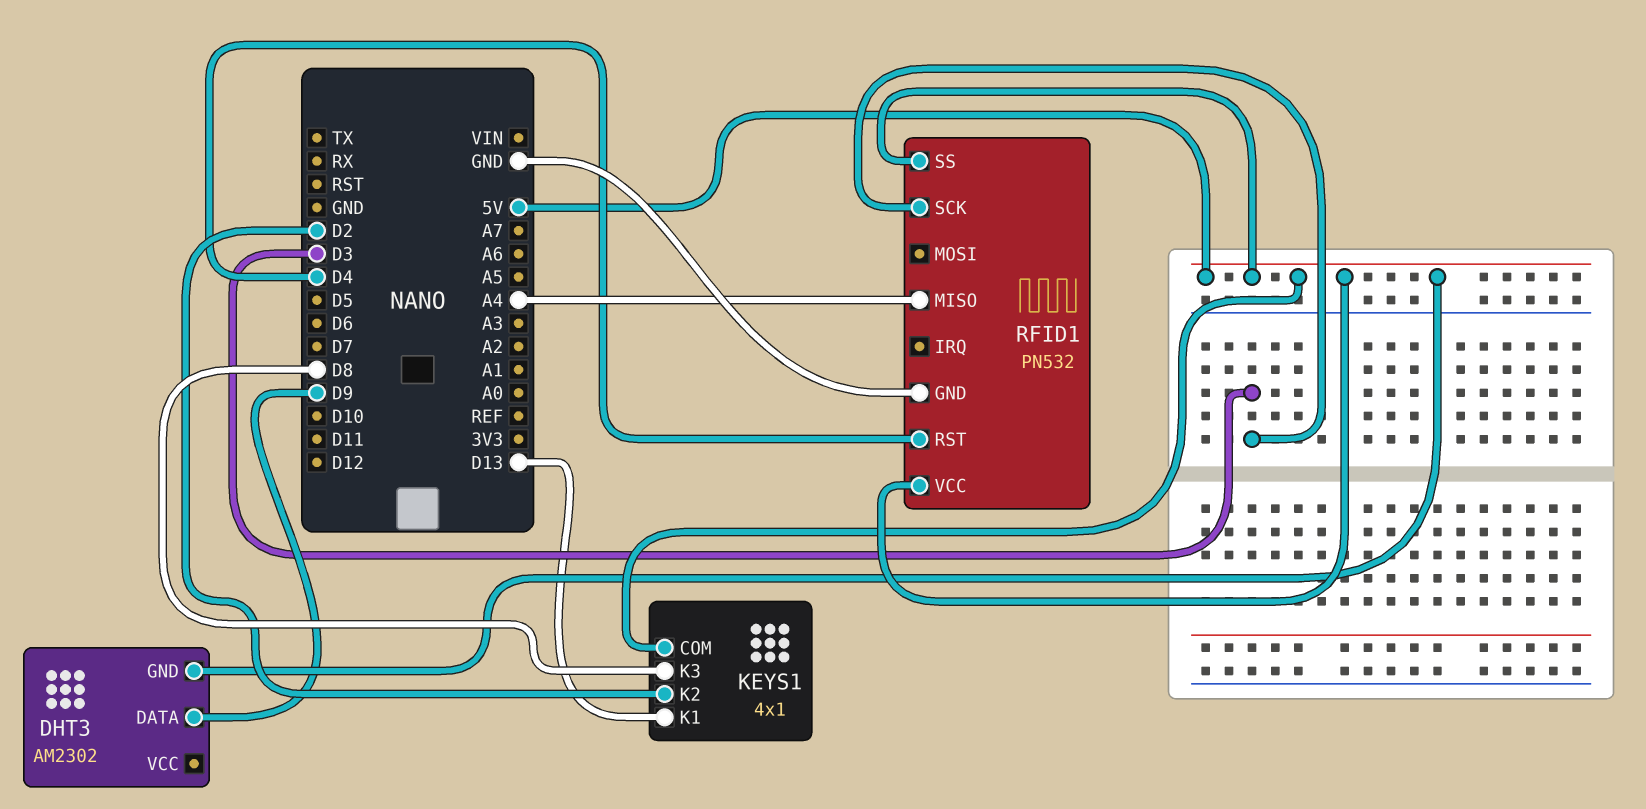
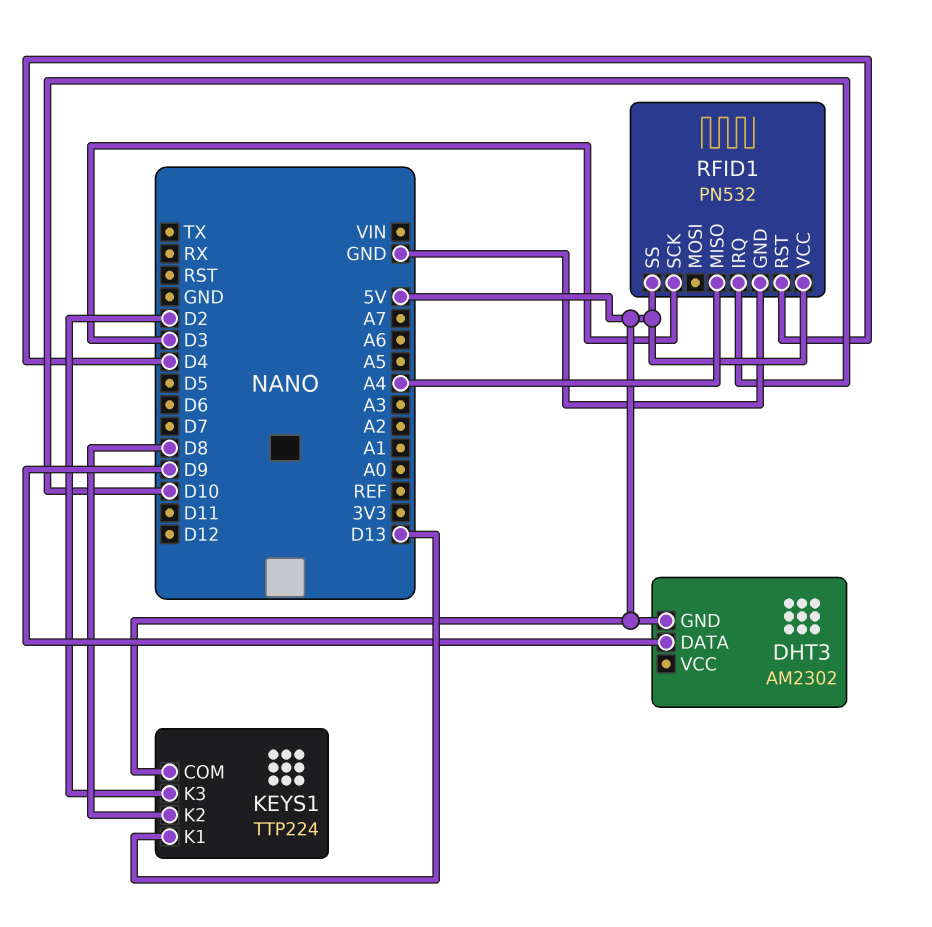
KEYS1: 4x1 -> TTP224
KEYS1 pin K2: D2 -> D8
KEYS1 pin K3: D8 -> D2
RFID1 pin IRQ: none -> D10

